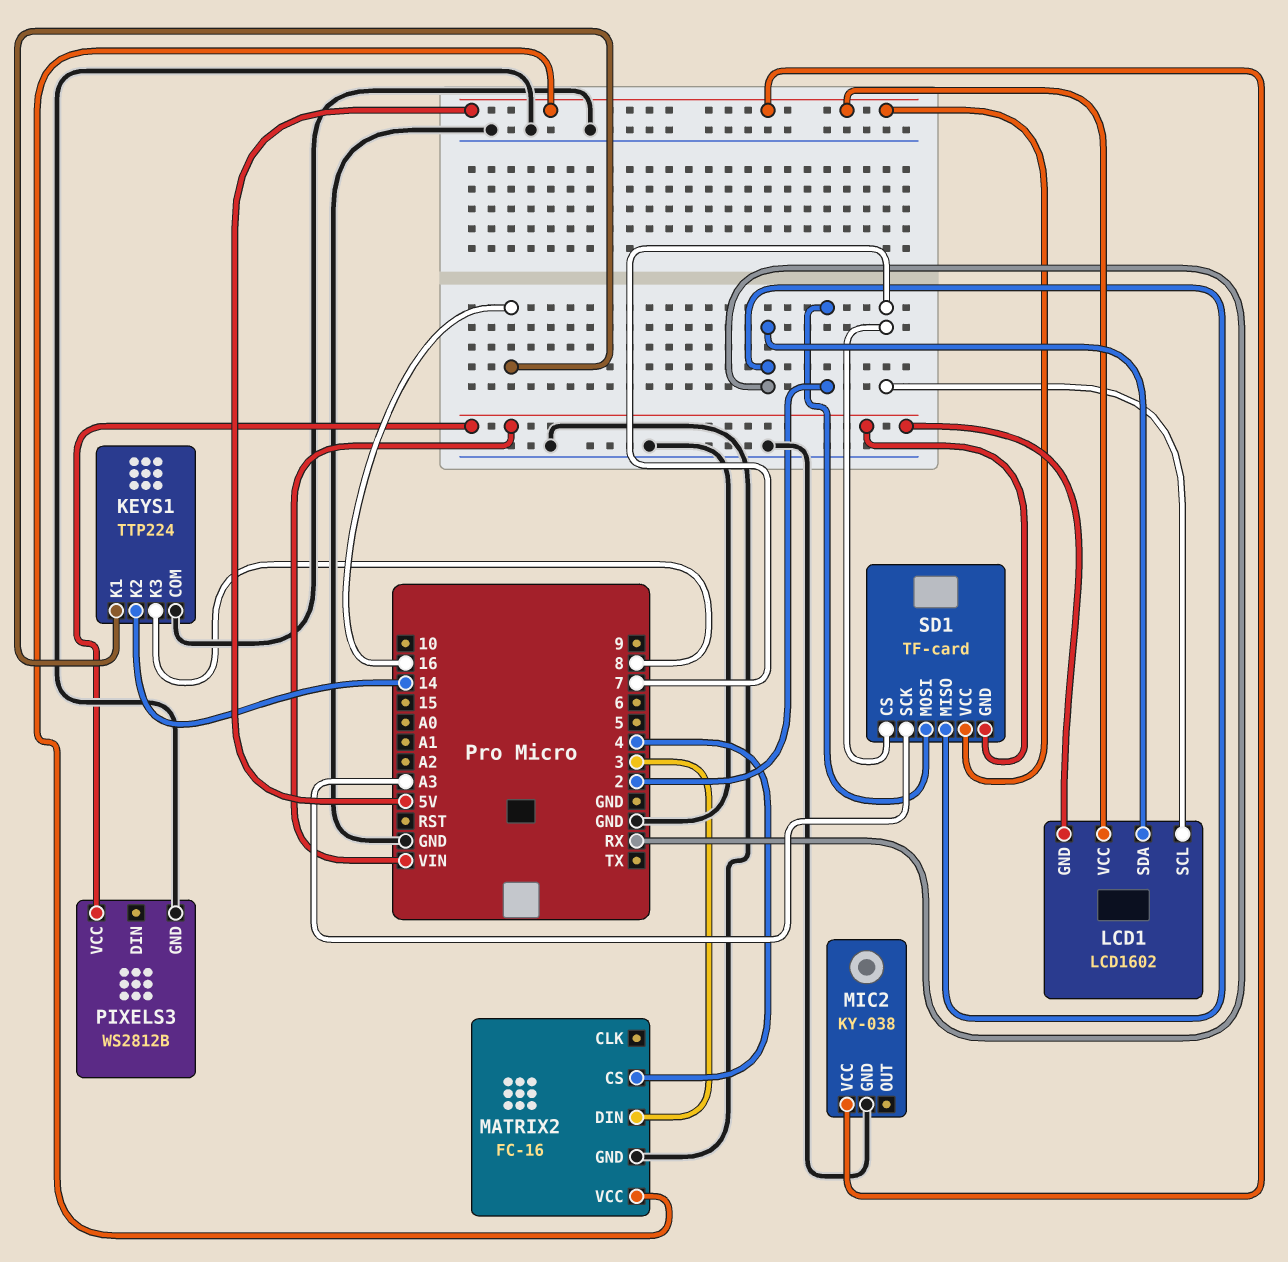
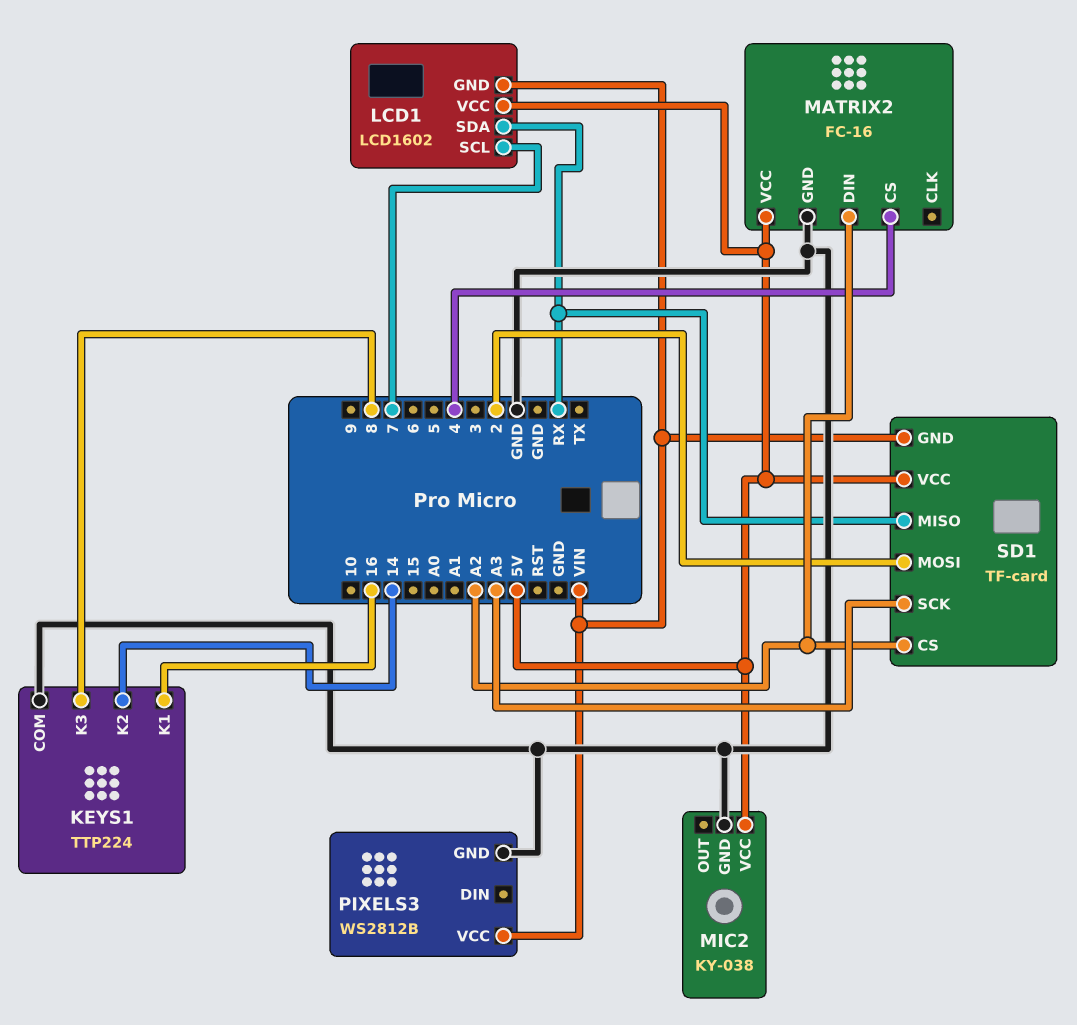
MATRIX2 pin DIN: 3 -> A2
SD1 pin CS: 7 -> A2

